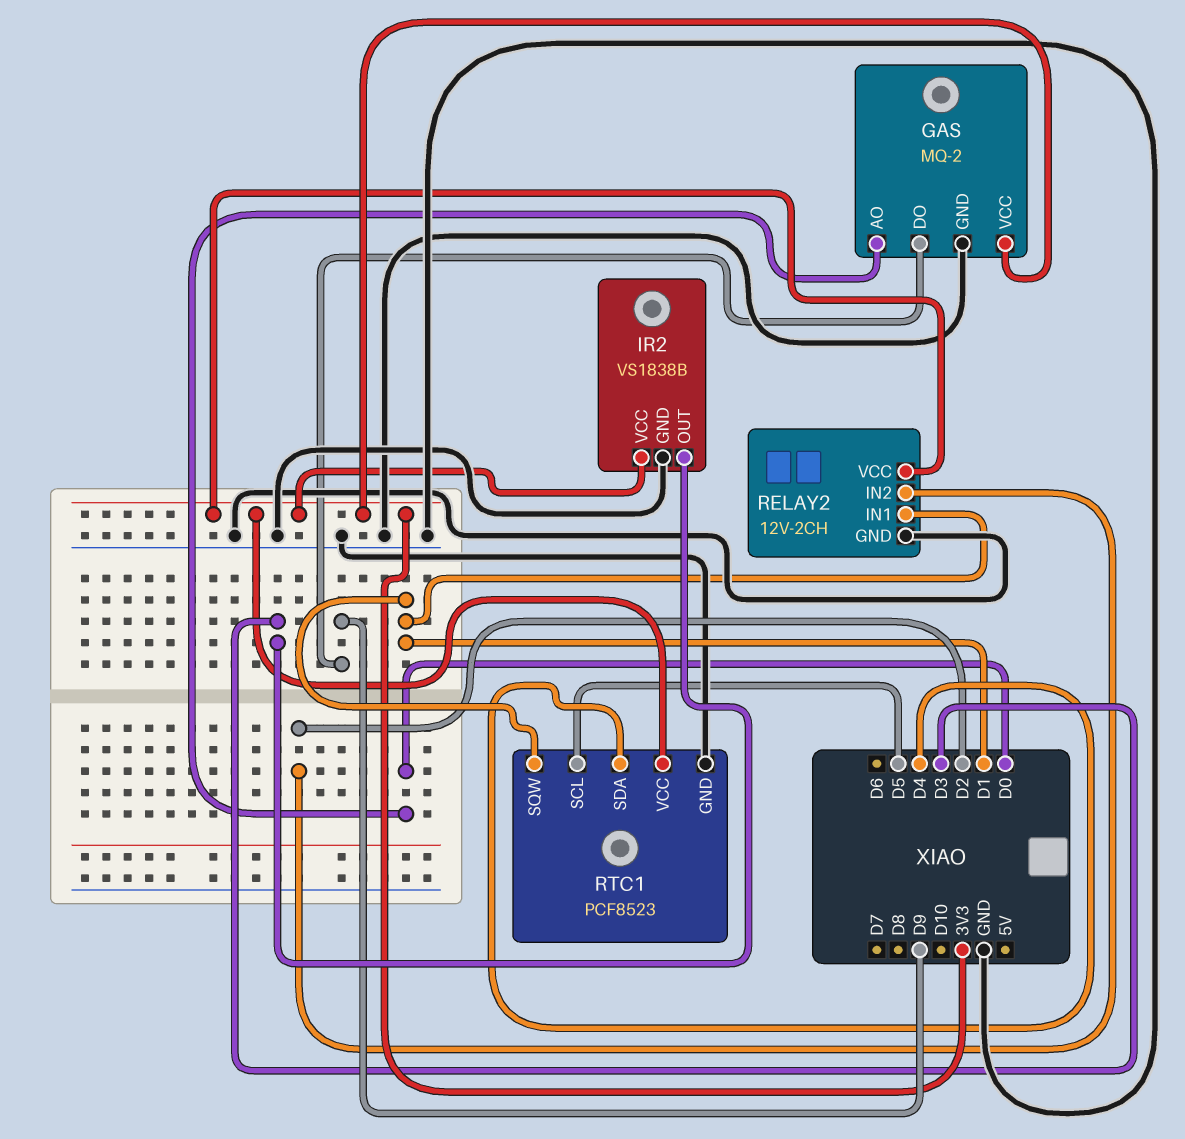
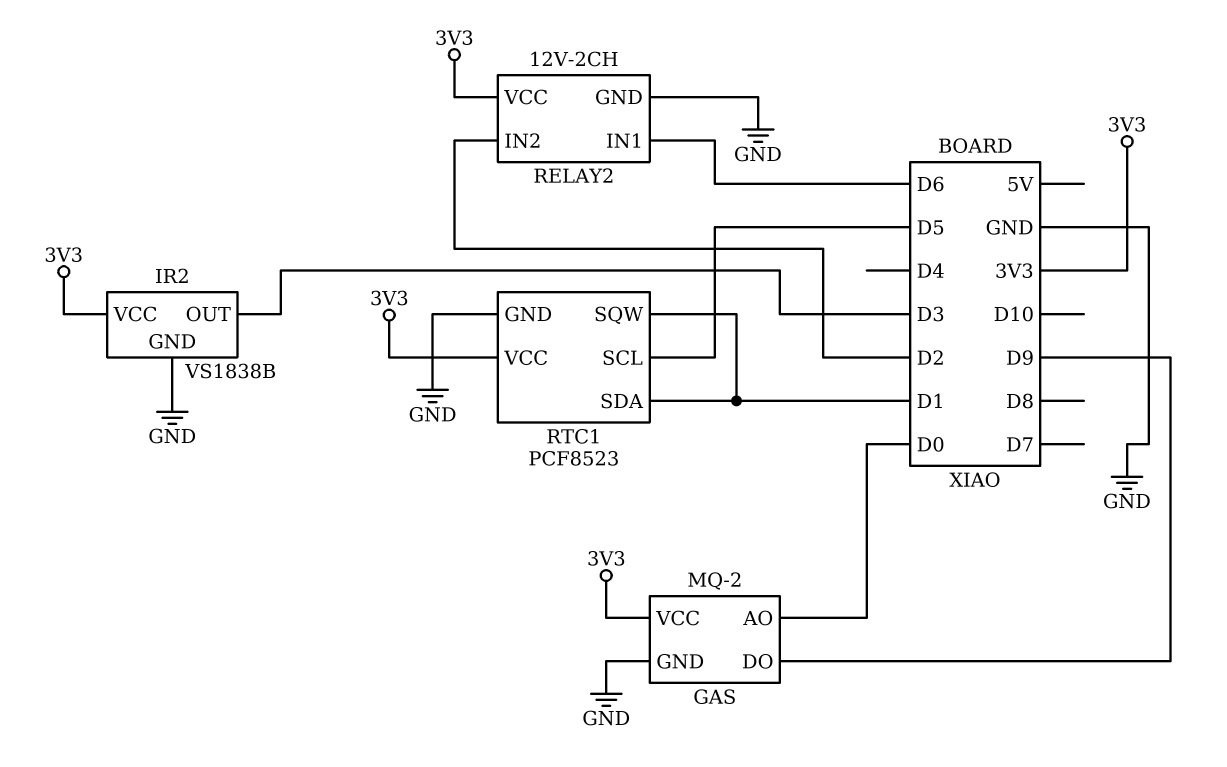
RELAY2 pin IN1: D1 -> D6
RTC1 pin SDA: D4 -> D1

